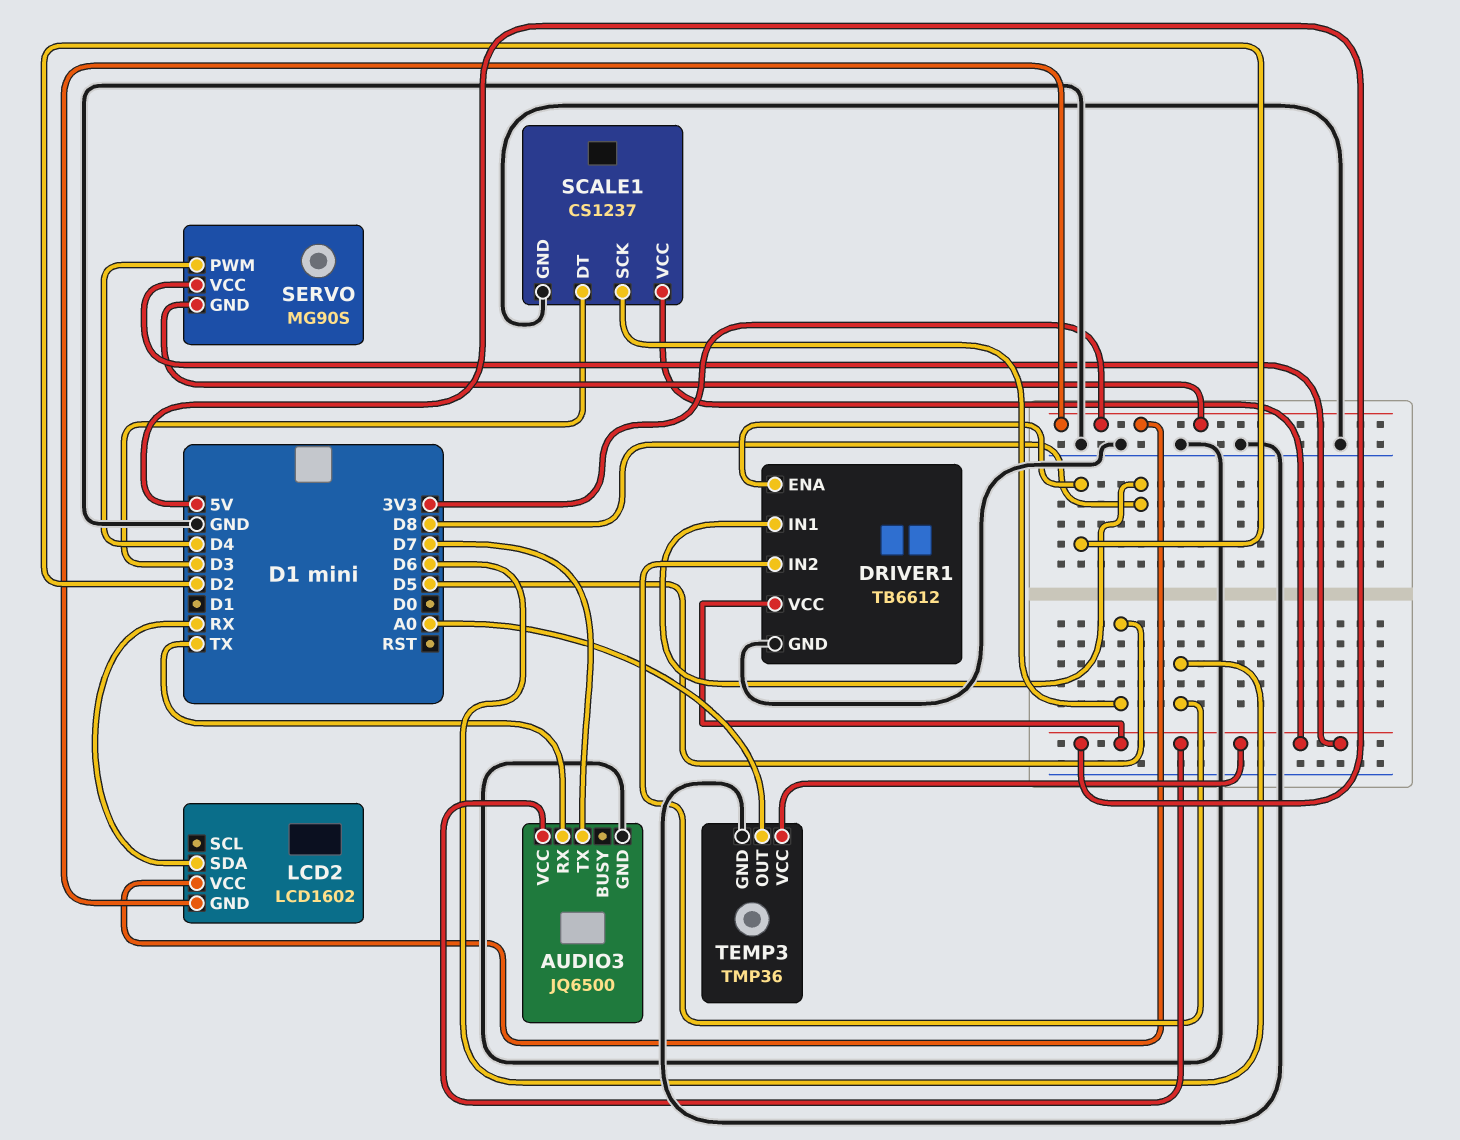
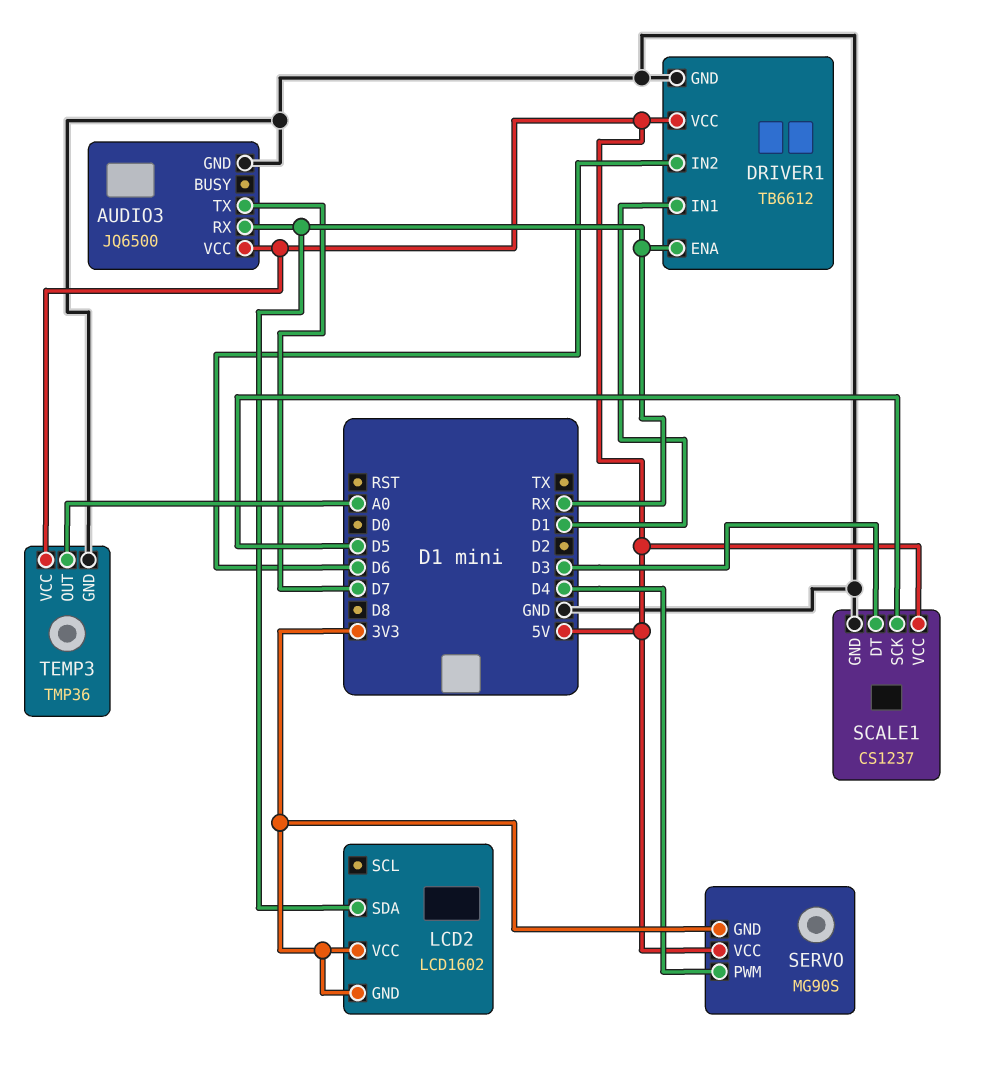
AUDIO3 pin RX: TX -> RX
DRIVER1 pin ENA: D2 -> RX
DRIVER1 pin IN1: D8 -> D1

